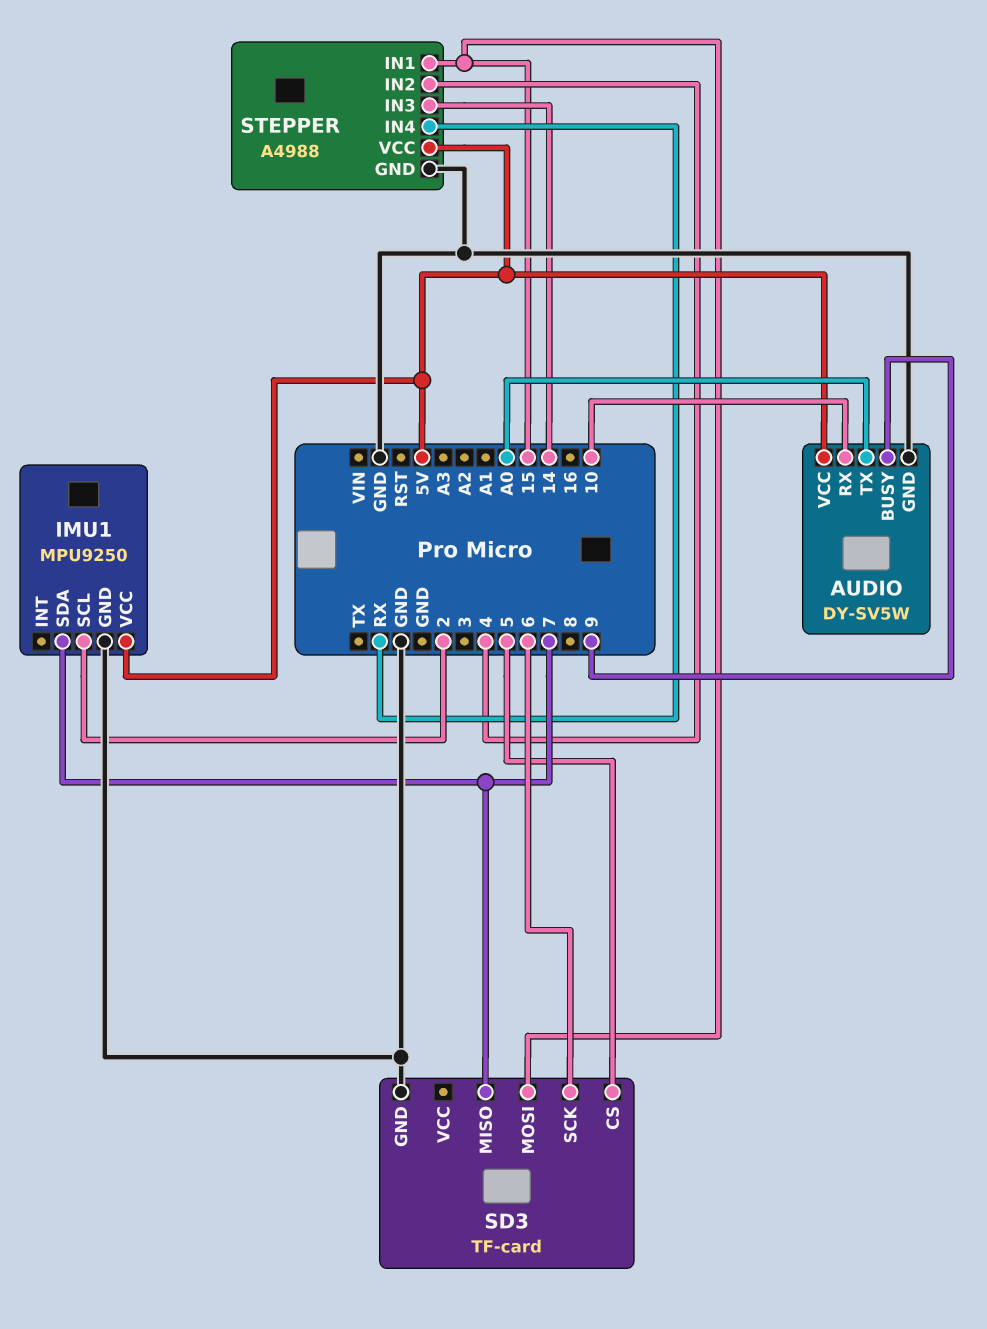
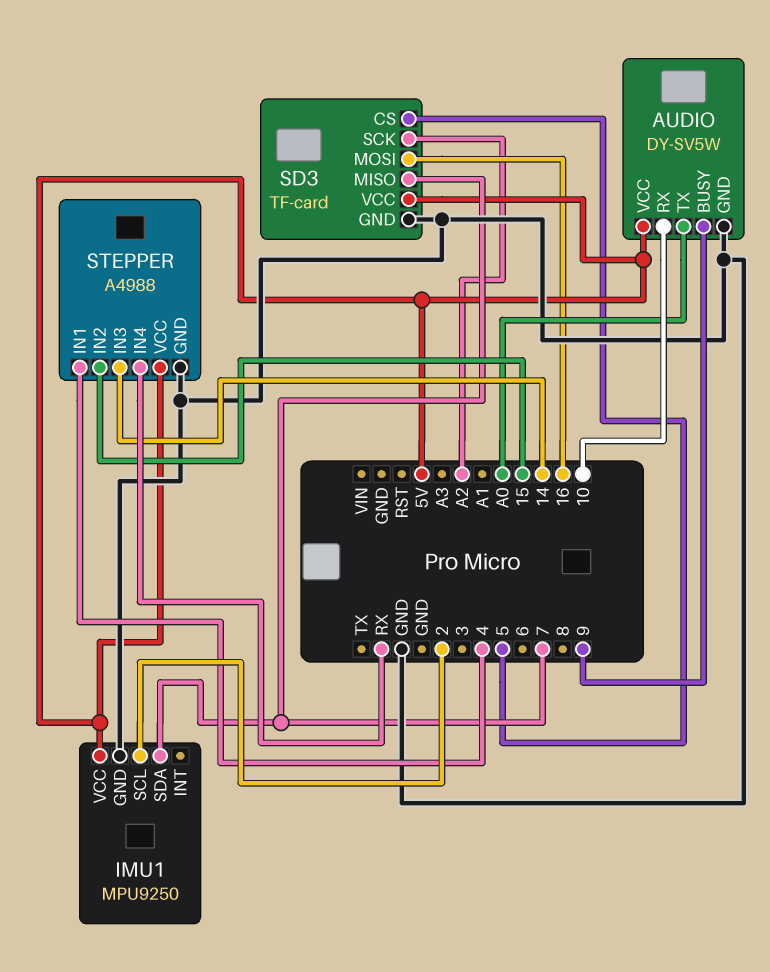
SD3 pin MOSI: 15 -> 16
SD3 pin SCK: 6 -> A2
SD3 pin VCC: none -> 5V
STEPPER pin IN1: 15 -> 4
STEPPER pin IN2: 4 -> 15

